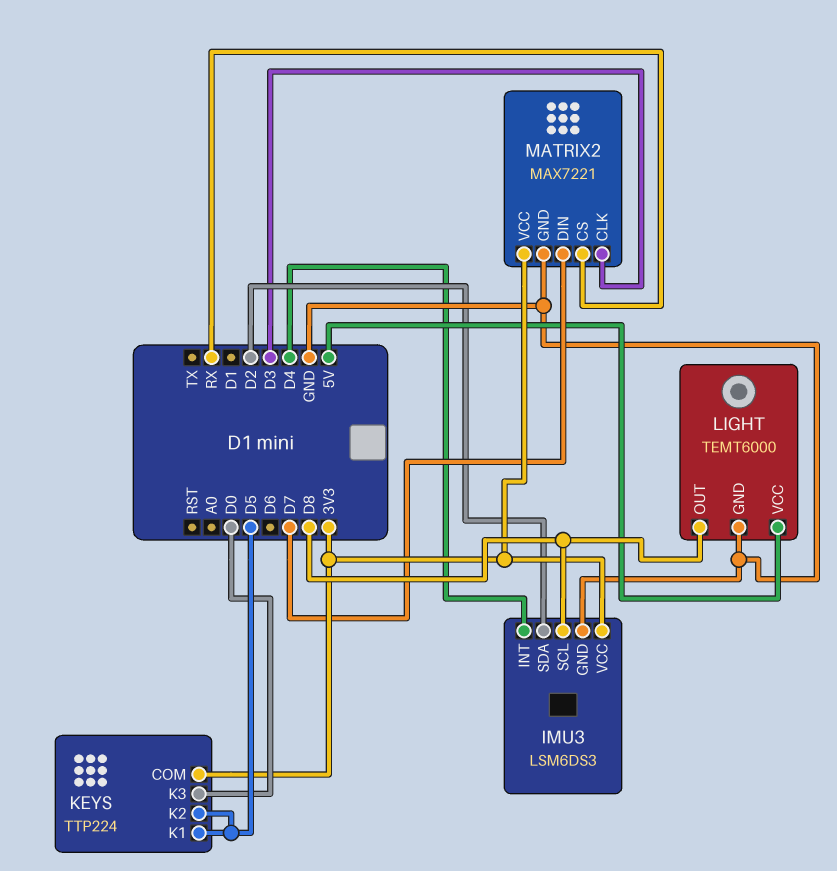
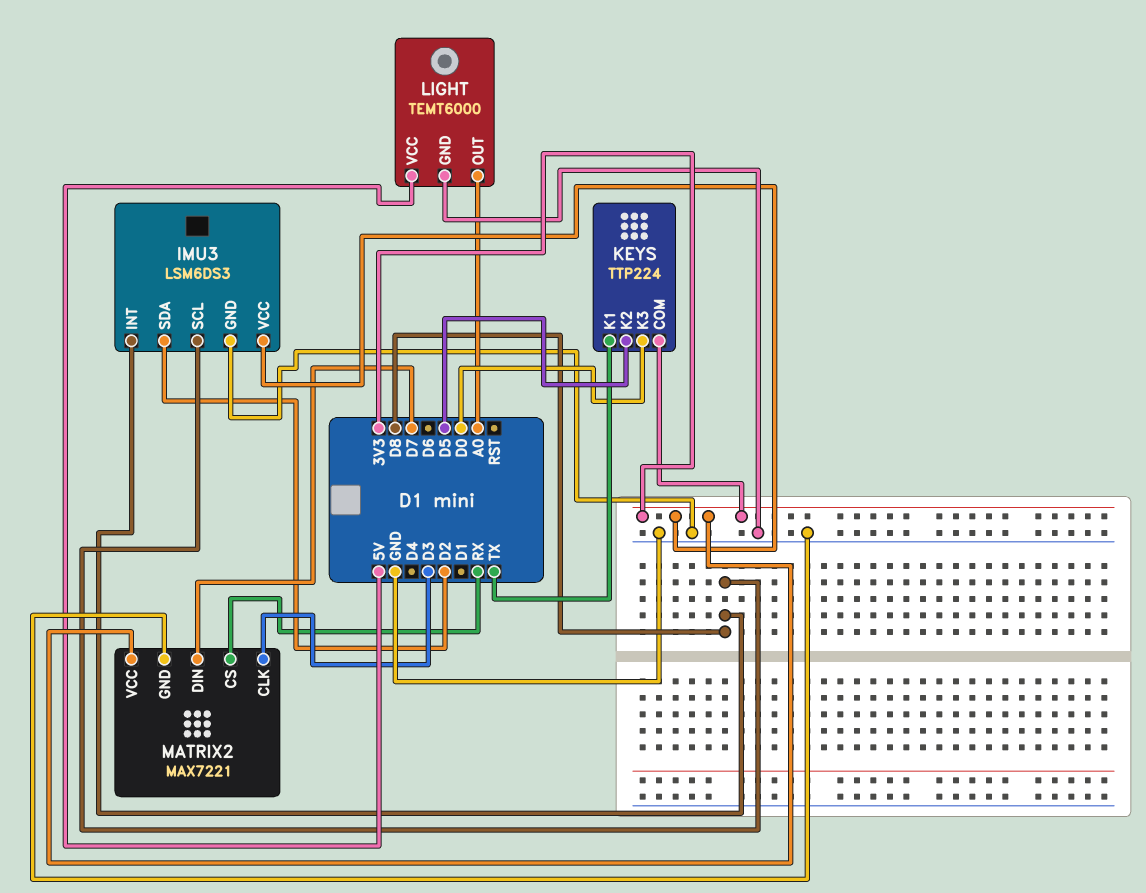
IMU3 pin INT: D4 -> D8
KEYS pin K1: D5 -> TX
LIGHT pin OUT: D8 -> A0

